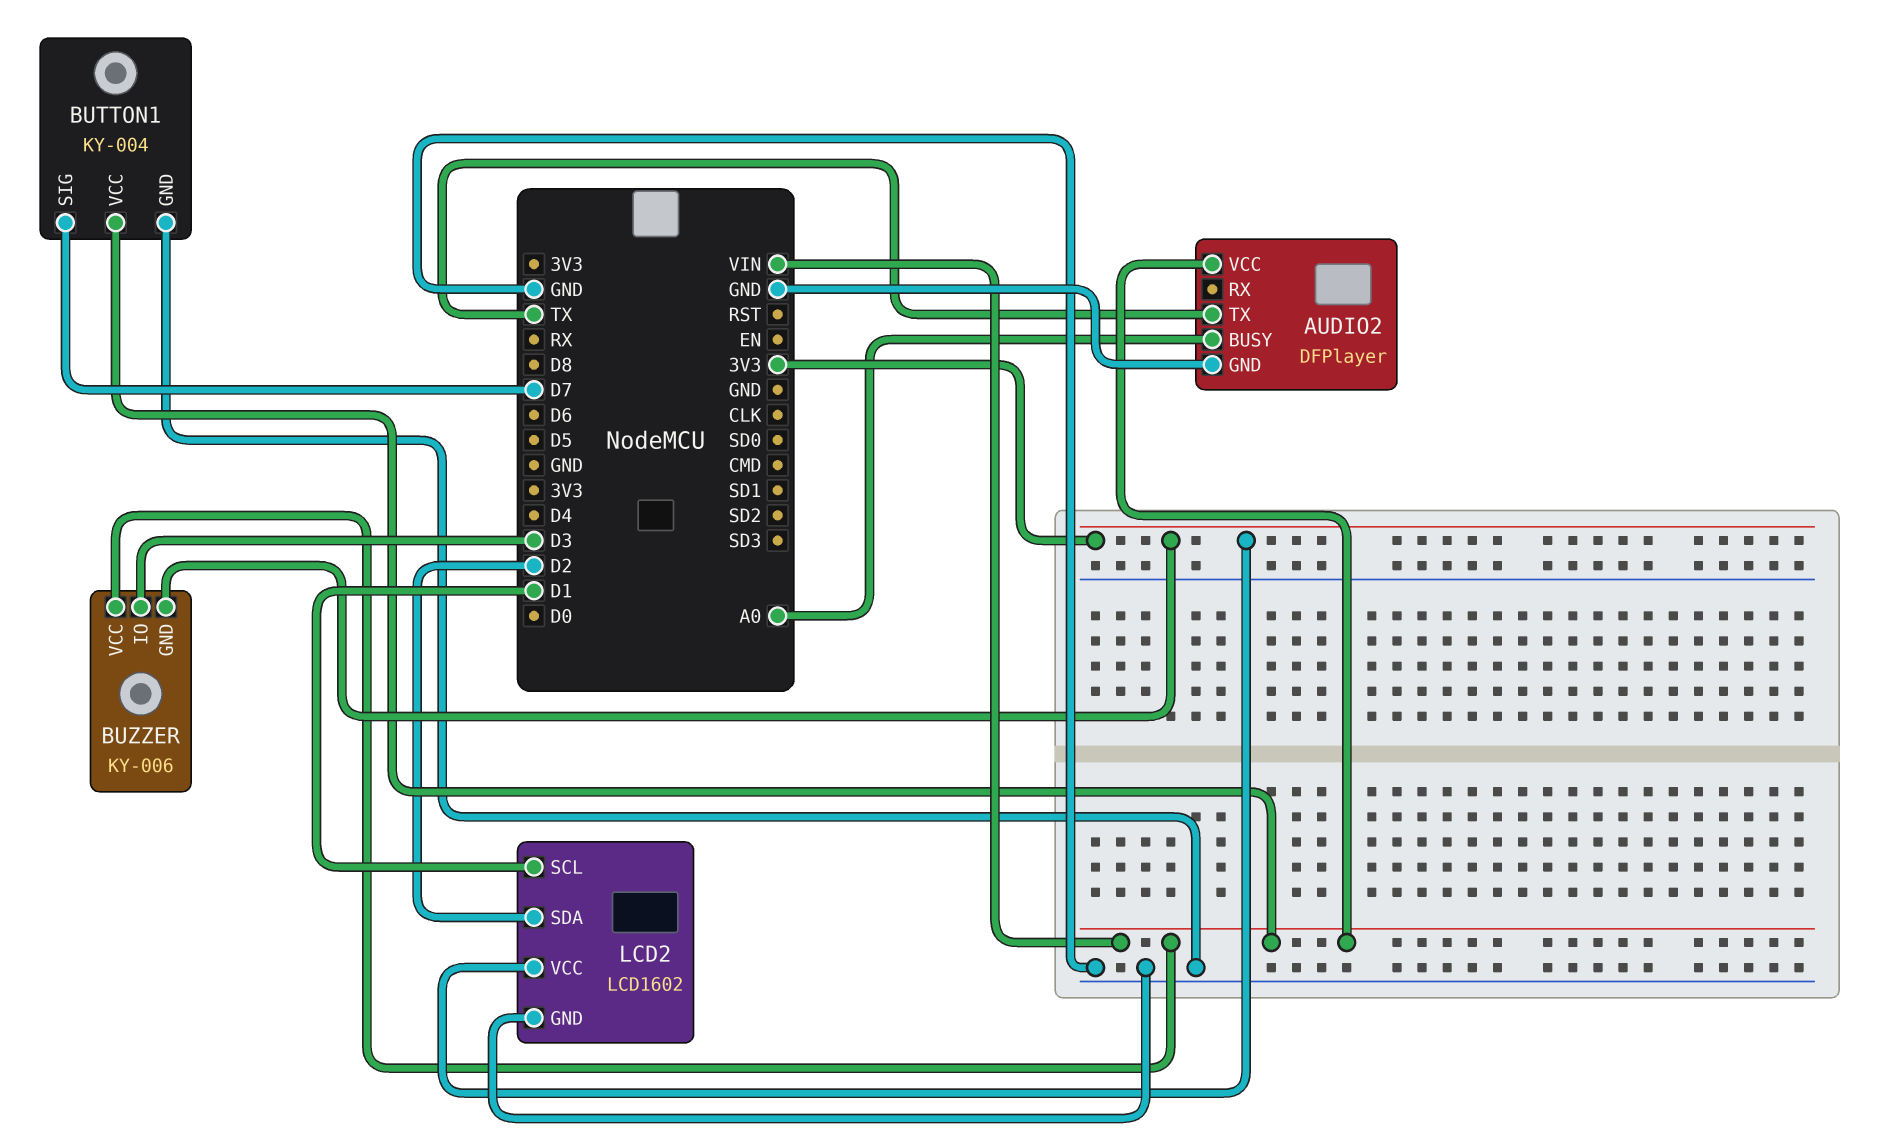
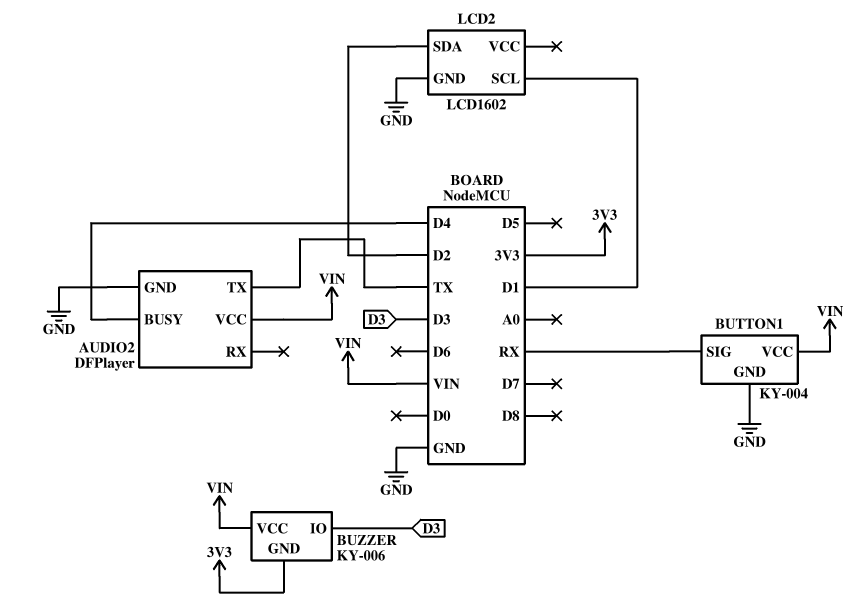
AUDIO2 pin BUSY: A0 -> D4
BUTTON1 pin SIG: D7 -> RX
LCD2 pin VCC: 3V3 -> none

